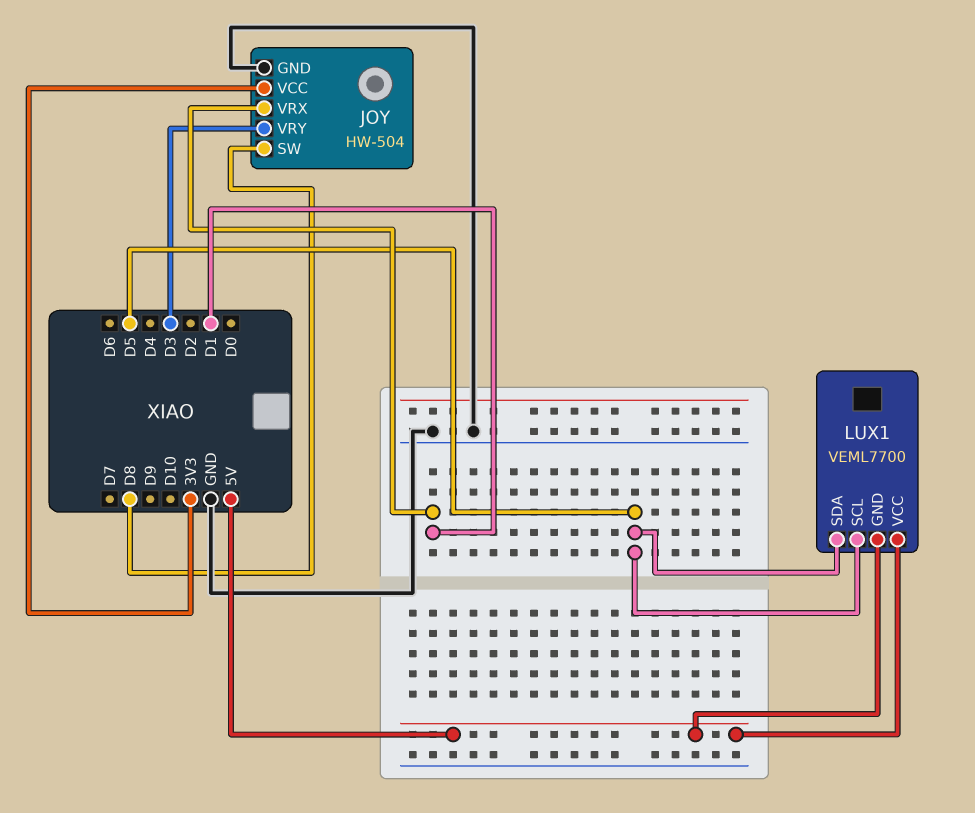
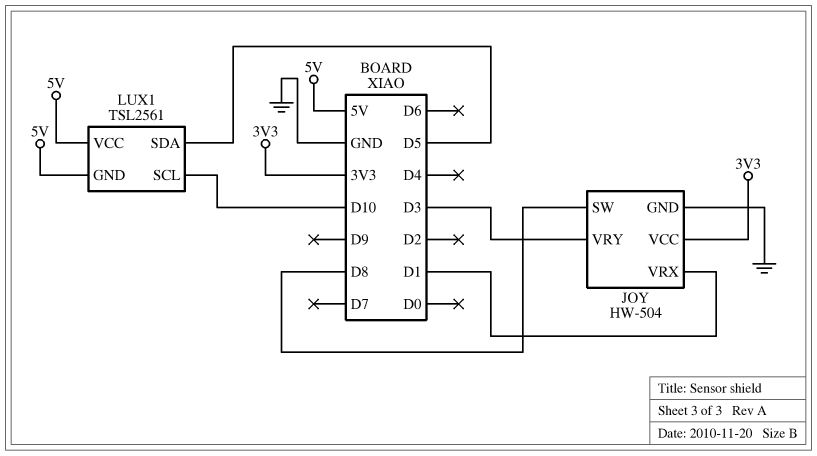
LUX1: VEML7700 -> TSL2561
LUX1 pin SCL: D5 -> D10

